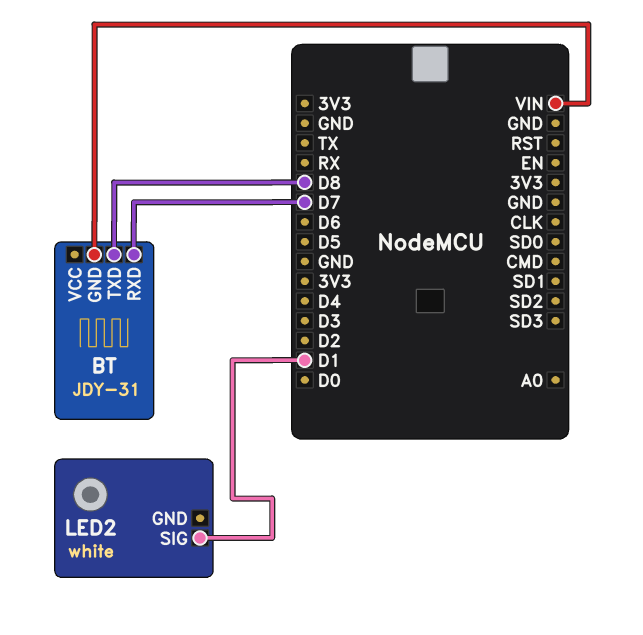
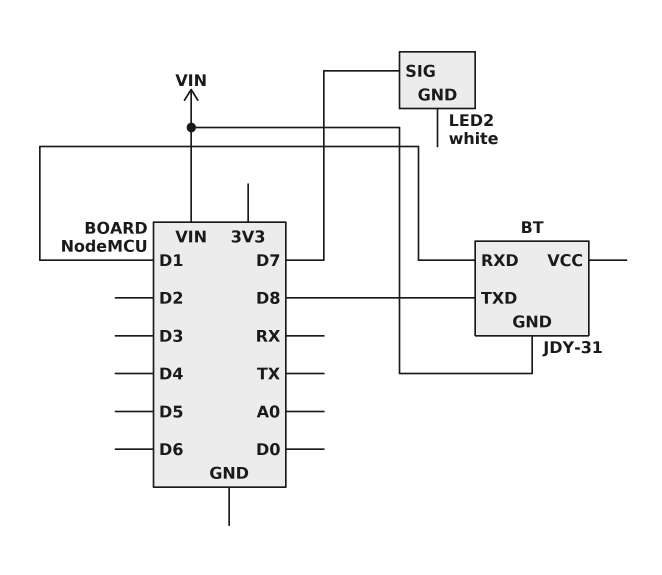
BT pin RXD: D7 -> D1
LED2 pin SIG: D1 -> D7

